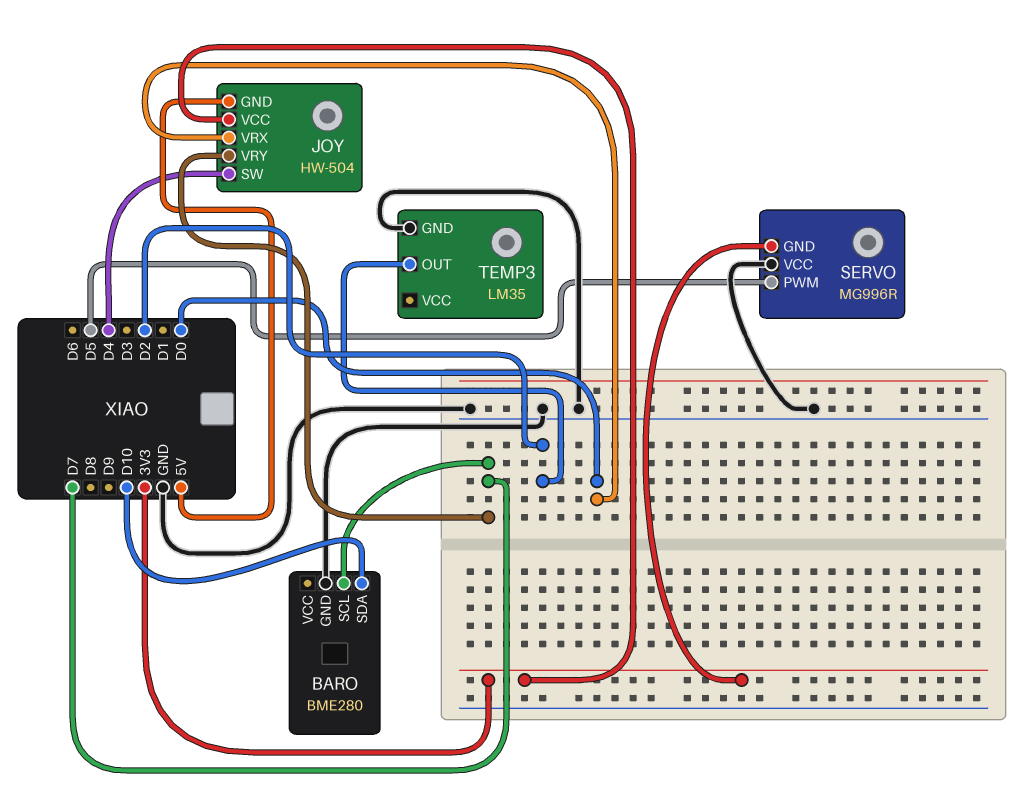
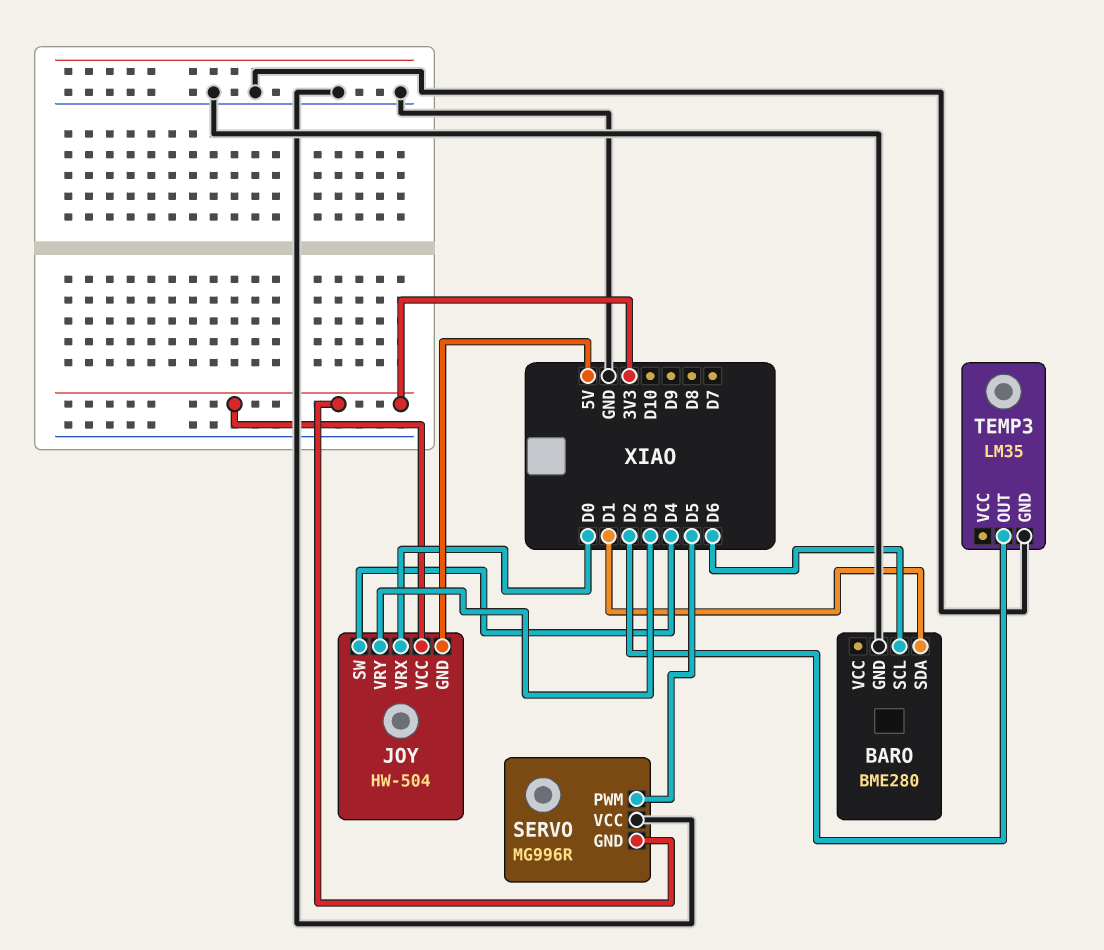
BARO pin SCL: D7 -> D6
BARO pin SDA: D10 -> D1
JOY pin VRY: D7 -> D3

